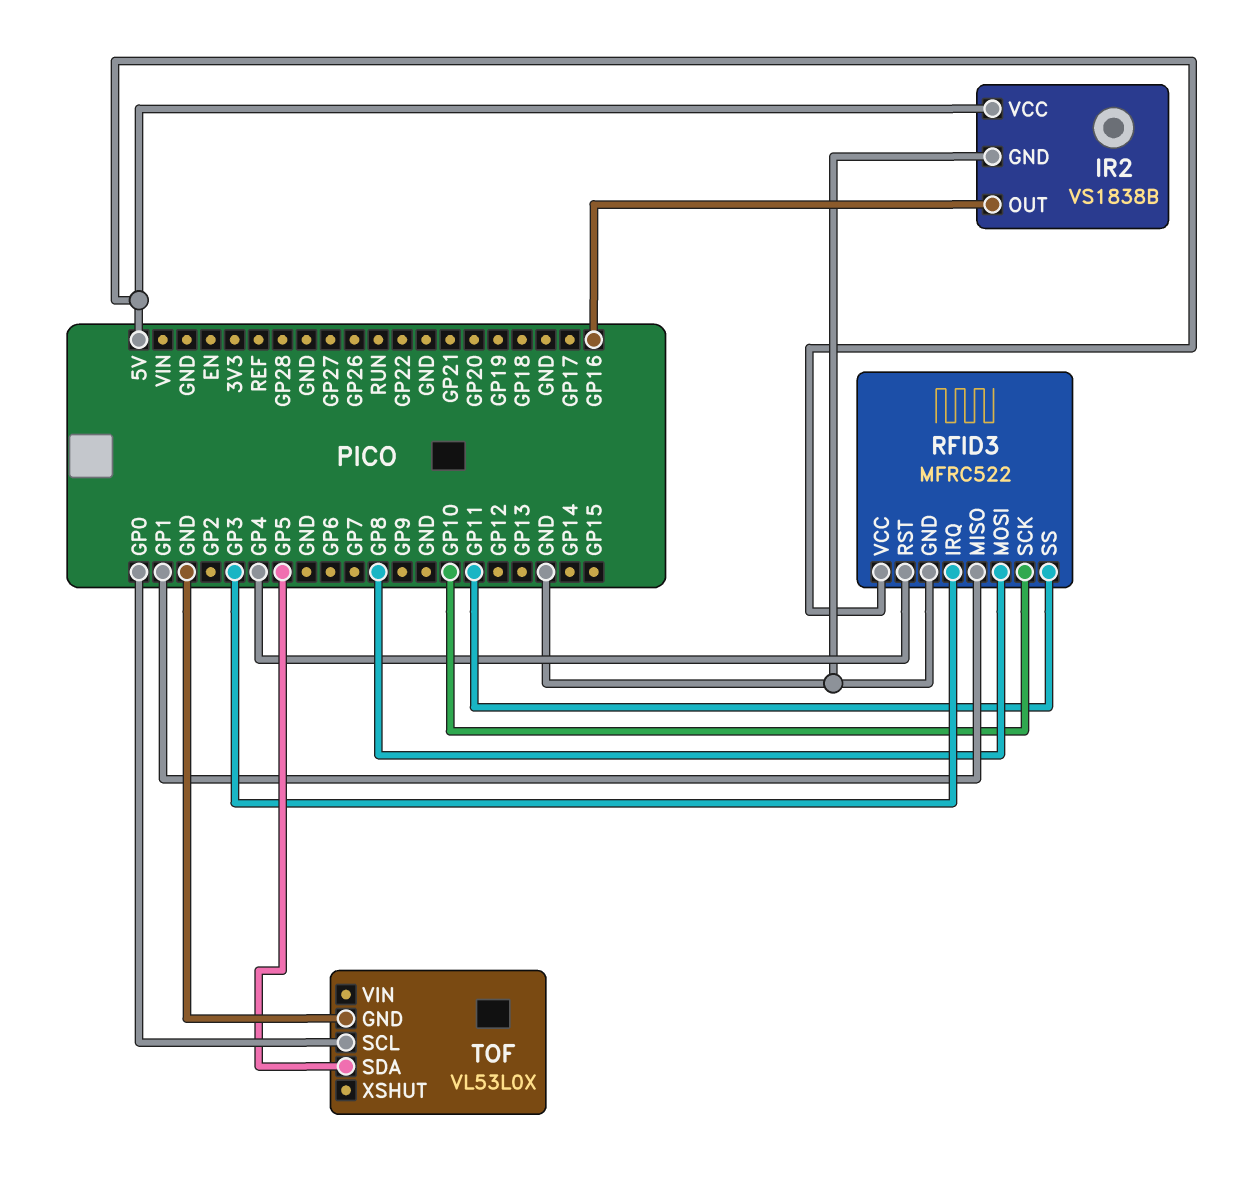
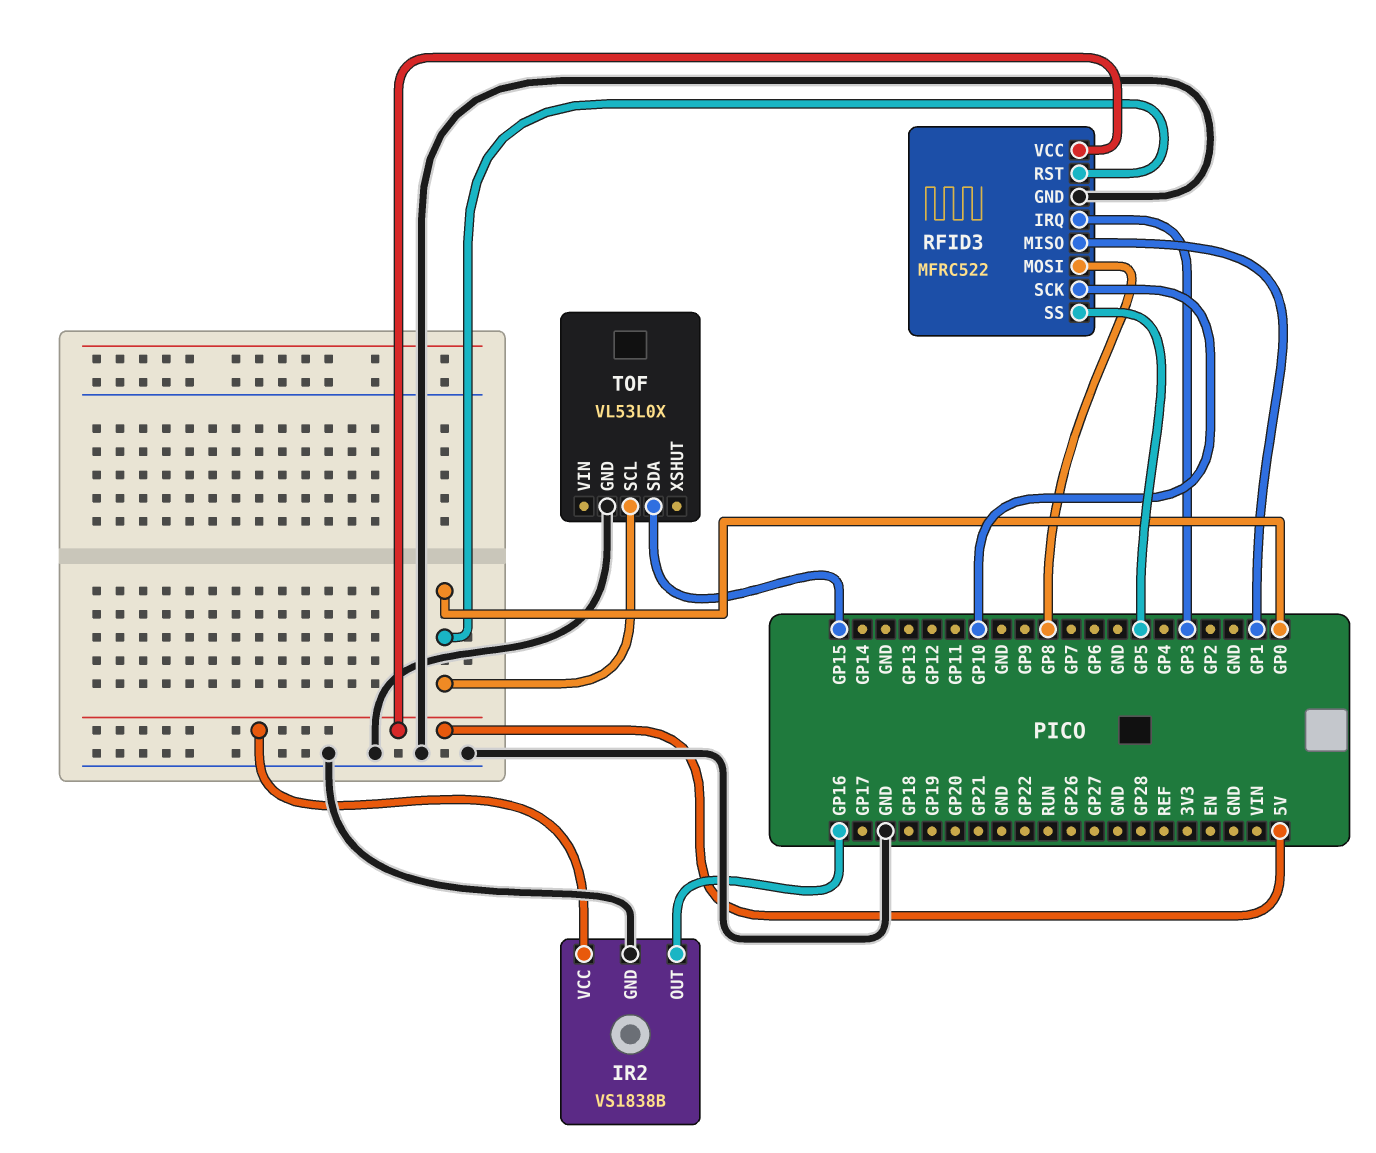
RFID3 pin RST: GP4 -> GP0
RFID3 pin SS: GP11 -> GP5
TOF pin SDA: GP5 -> GP15

